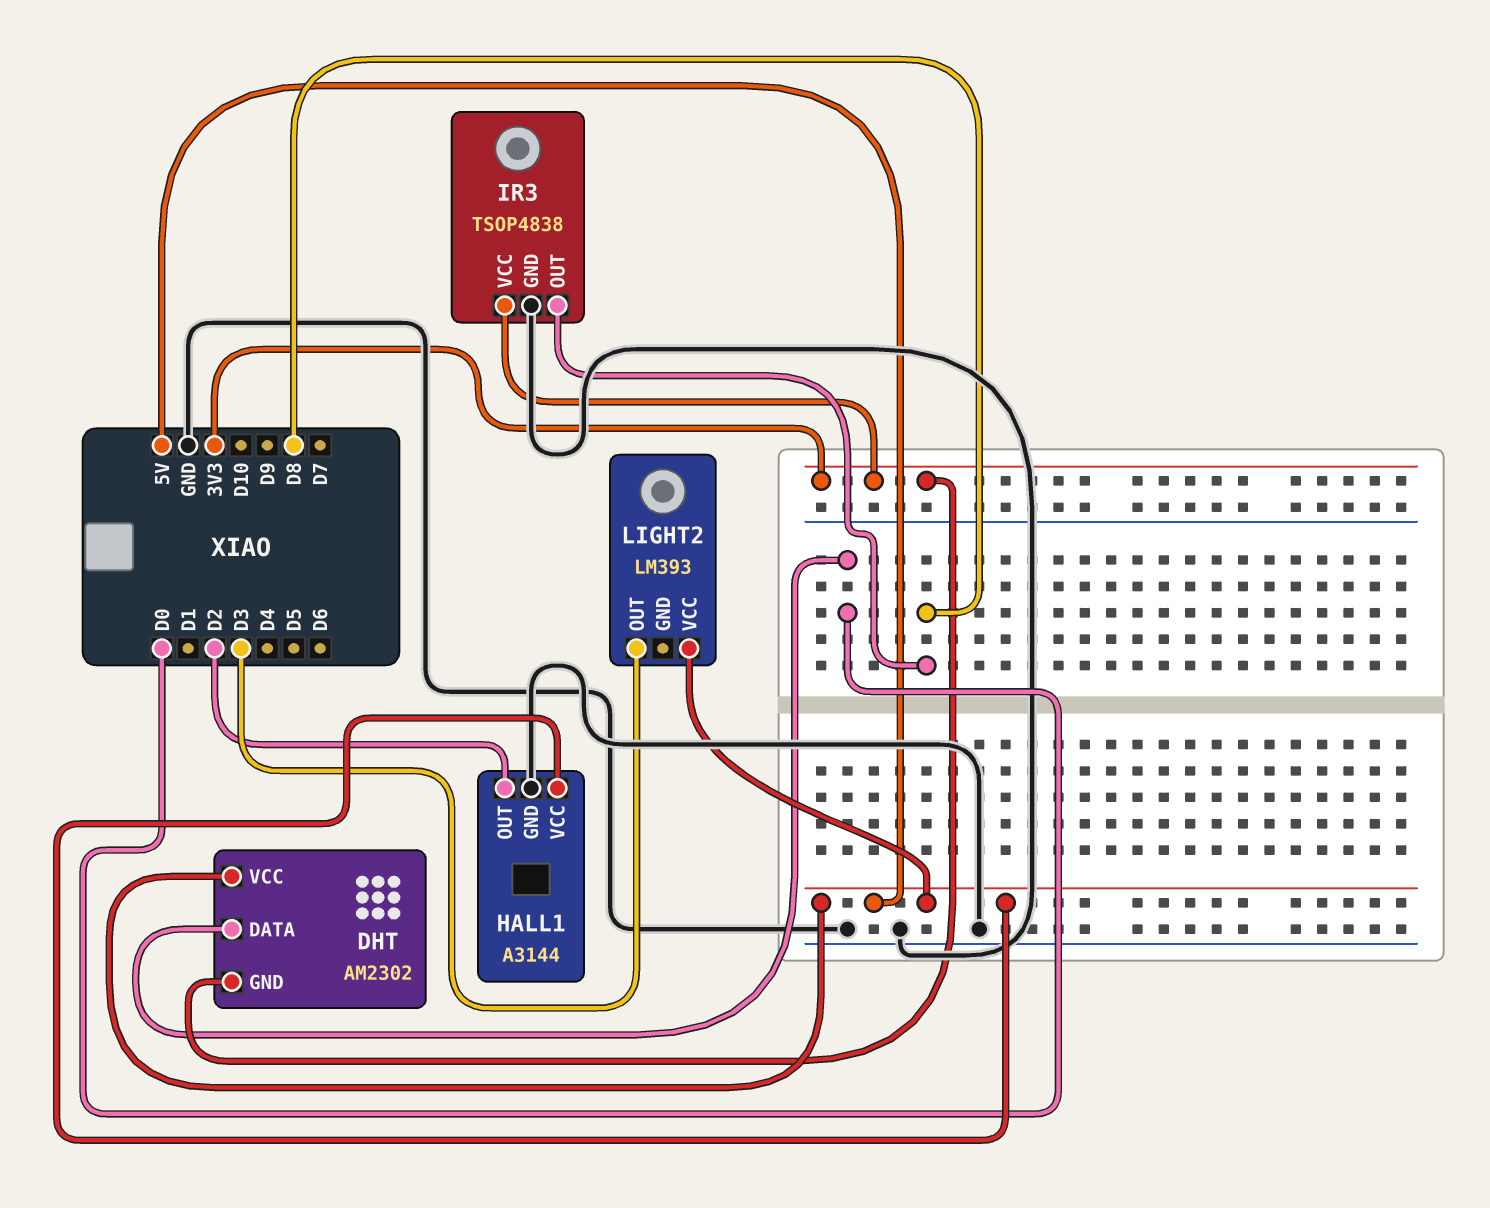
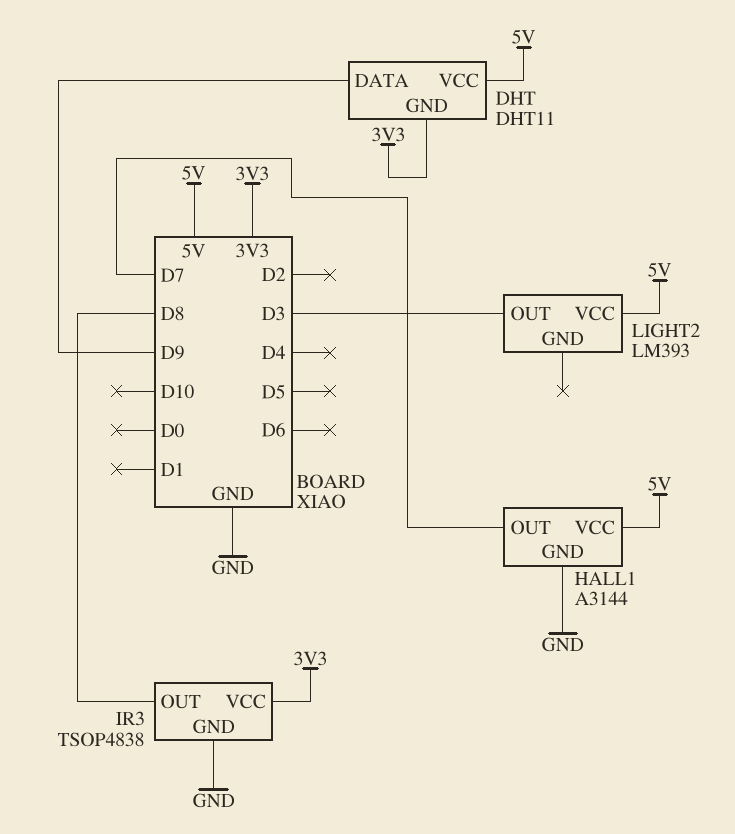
DHT: AM2302 -> DHT11
DHT pin DATA: D0 -> D9
HALL1 pin OUT: D2 -> D7

